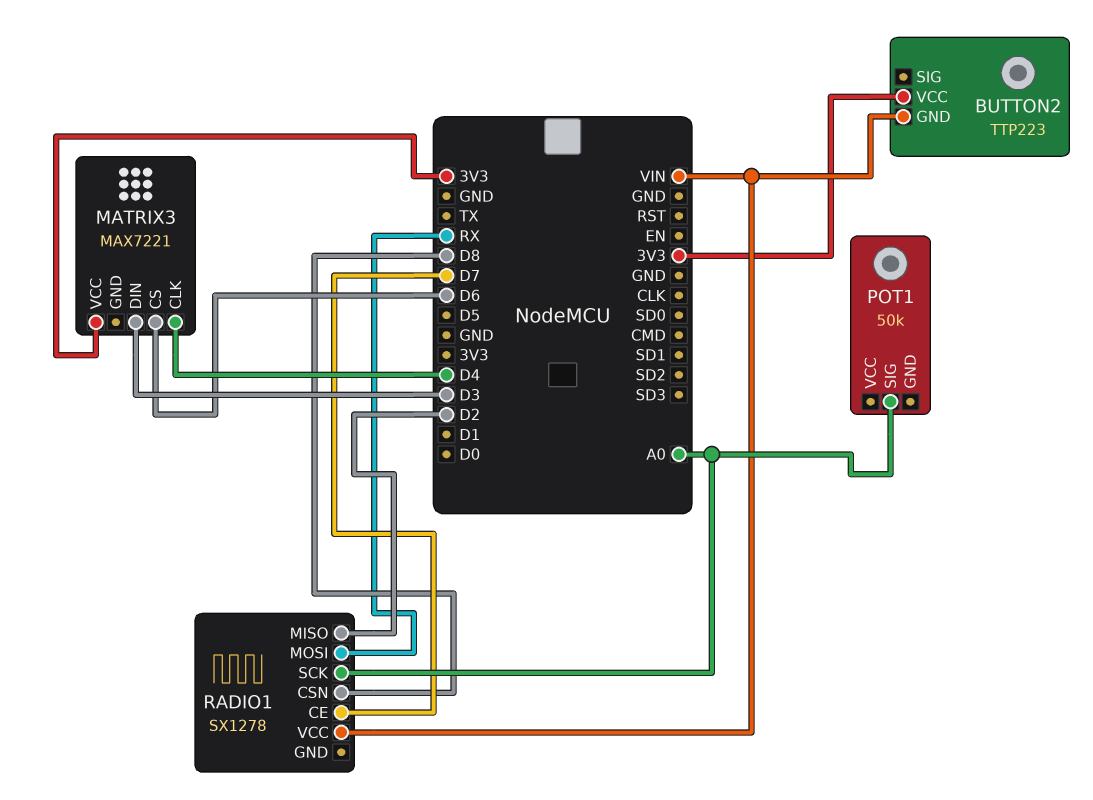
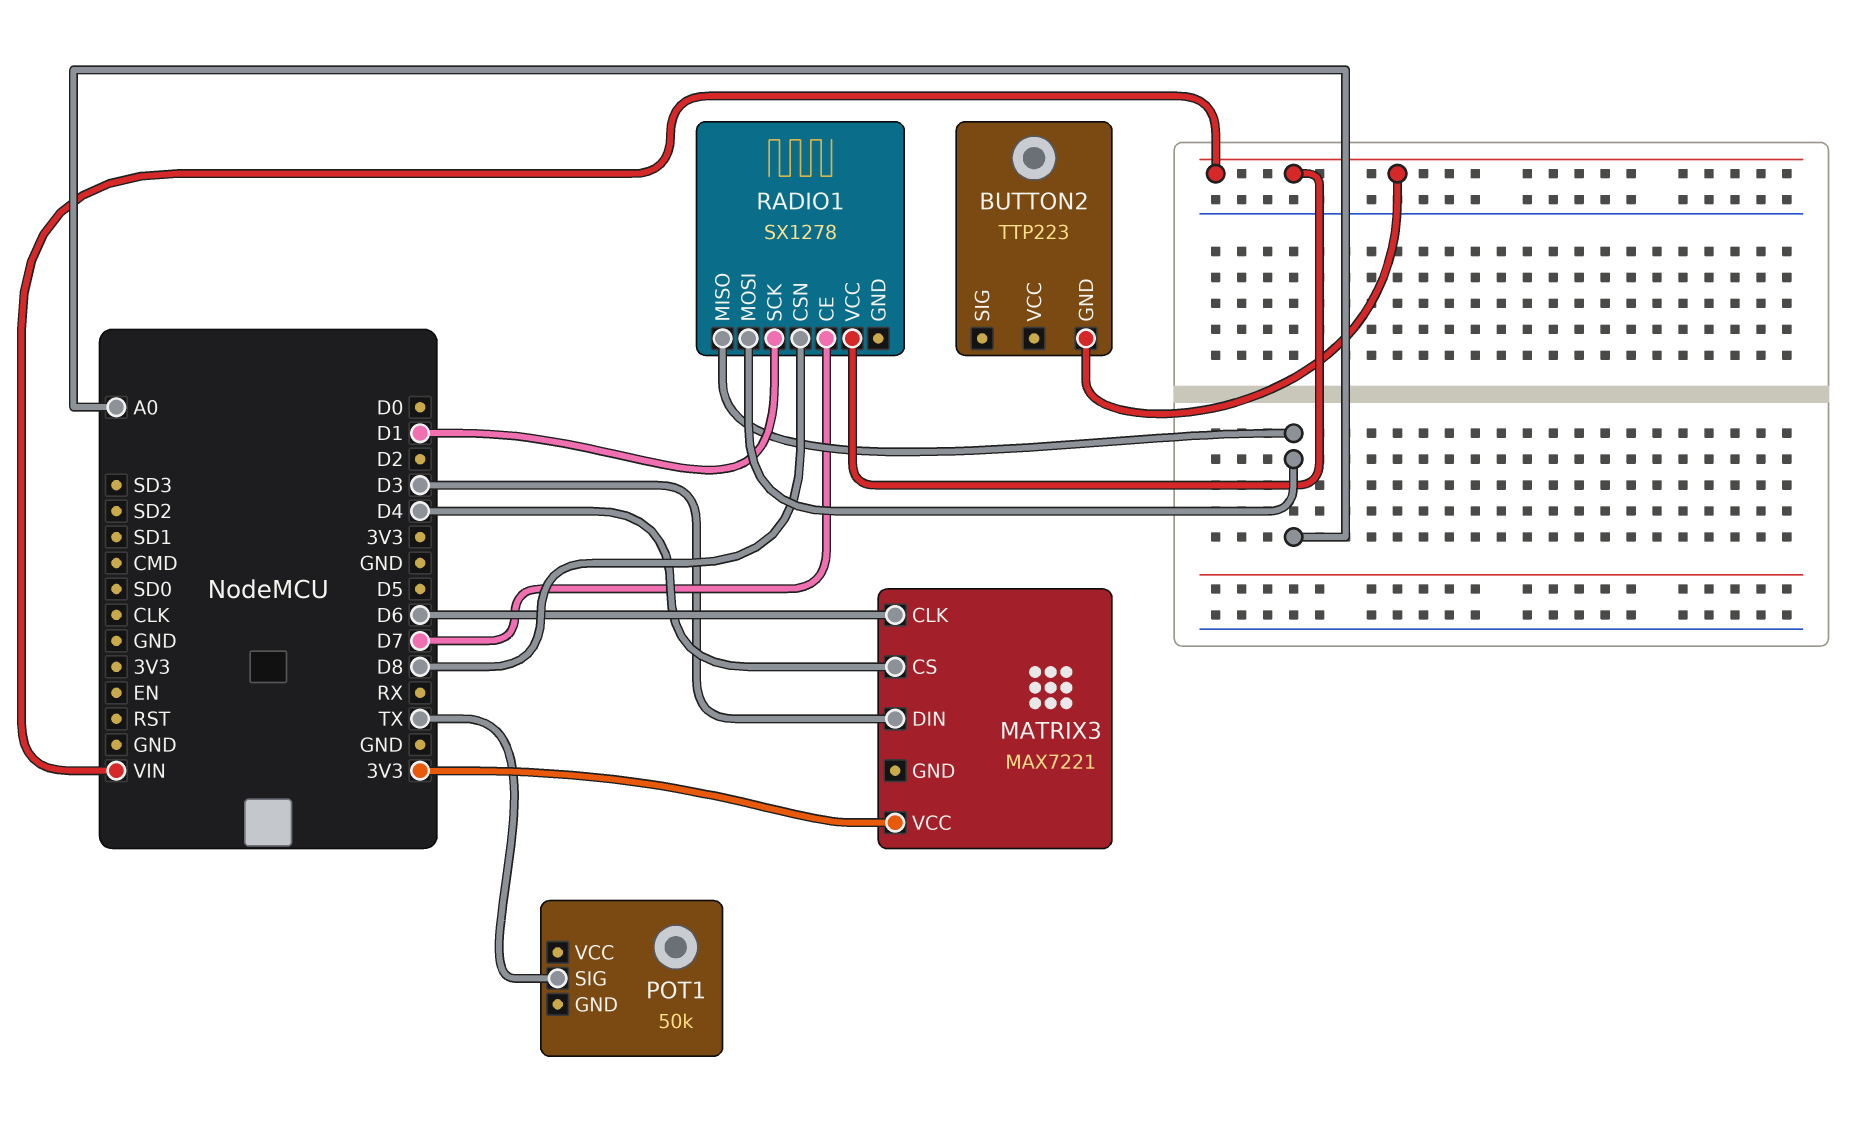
BUTTON2 pin VCC: 3V3 -> none
MATRIX3 pin CLK: D4 -> D6
MATRIX3 pin CS: D6 -> D4
POT1 pin SIG: A0 -> TX
RADIO1 pin MISO: D2 -> A0
RADIO1 pin MOSI: RX -> A0
RADIO1 pin SCK: A0 -> D1

